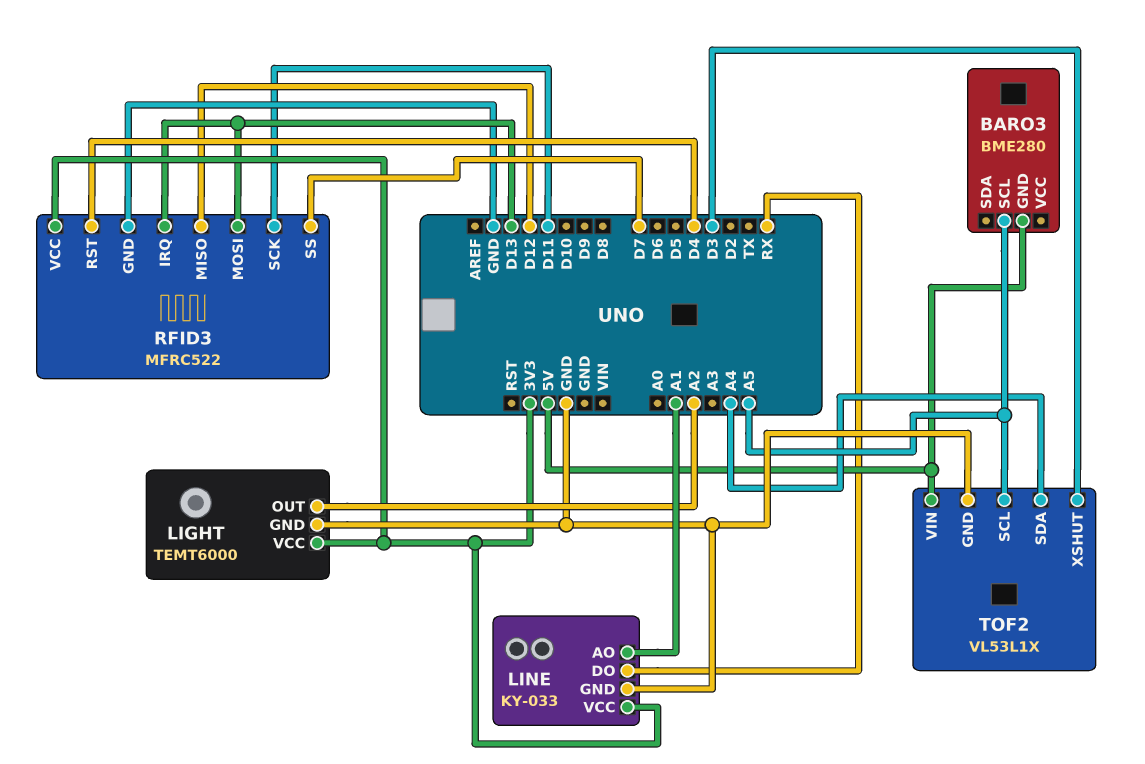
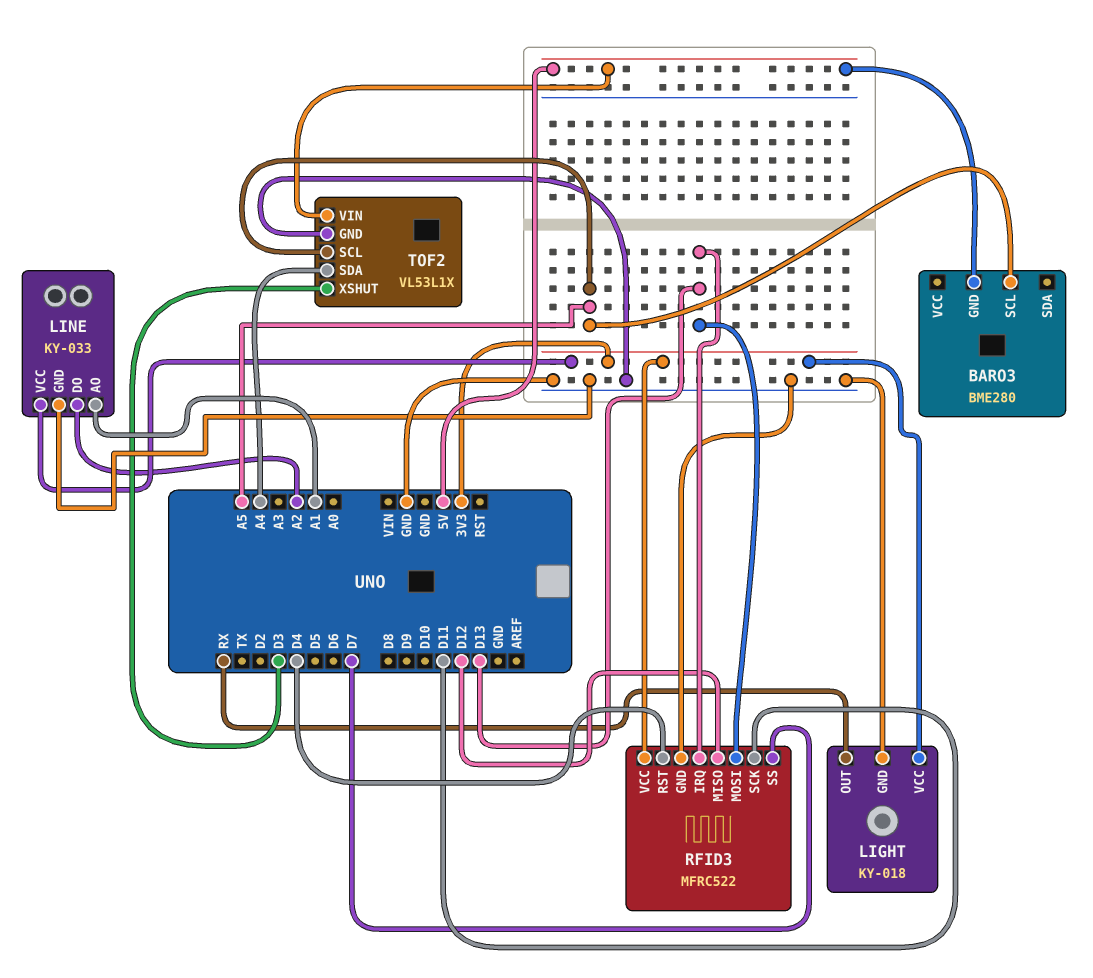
LIGHT: TEMT6000 -> KY-018
LIGHT pin OUT: A2 -> RX
LINE pin DO: RX -> A2

